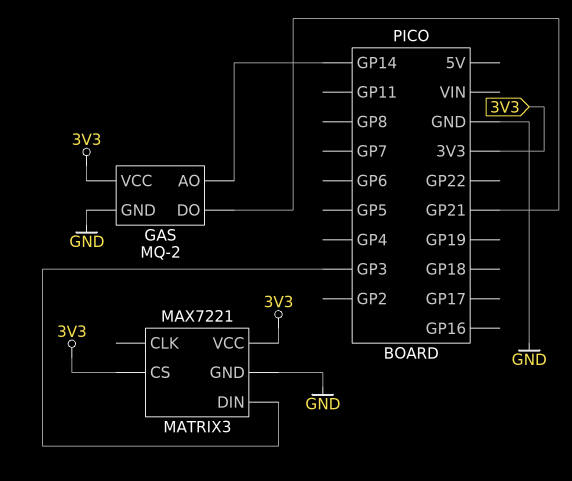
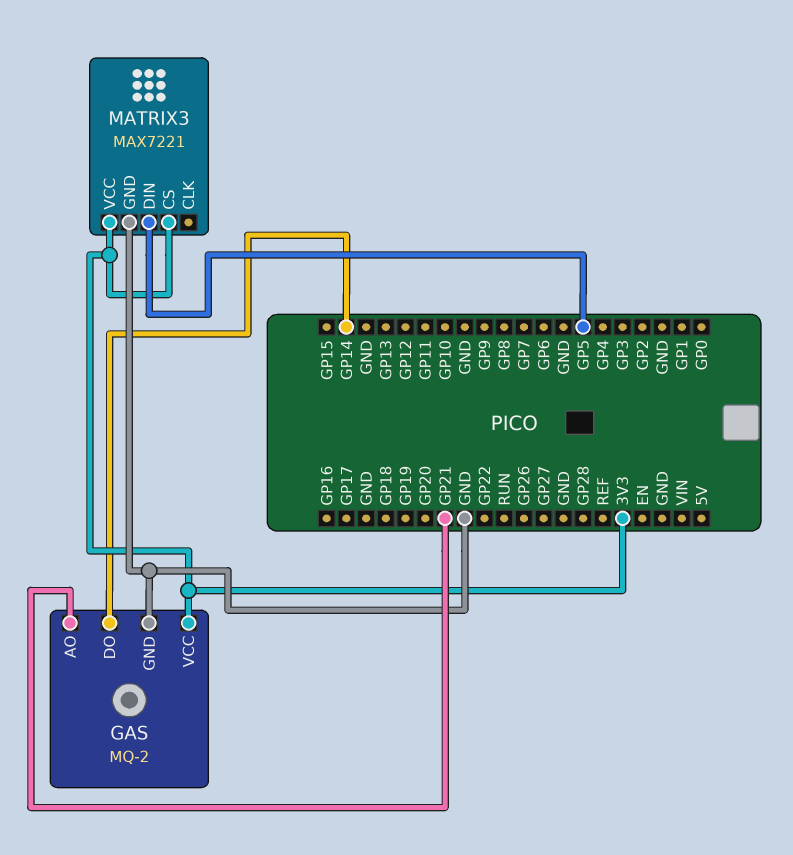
GAS pin AO: GP14 -> GP21
GAS pin DO: GP21 -> GP14
MATRIX3 pin DIN: GP3 -> GP5

